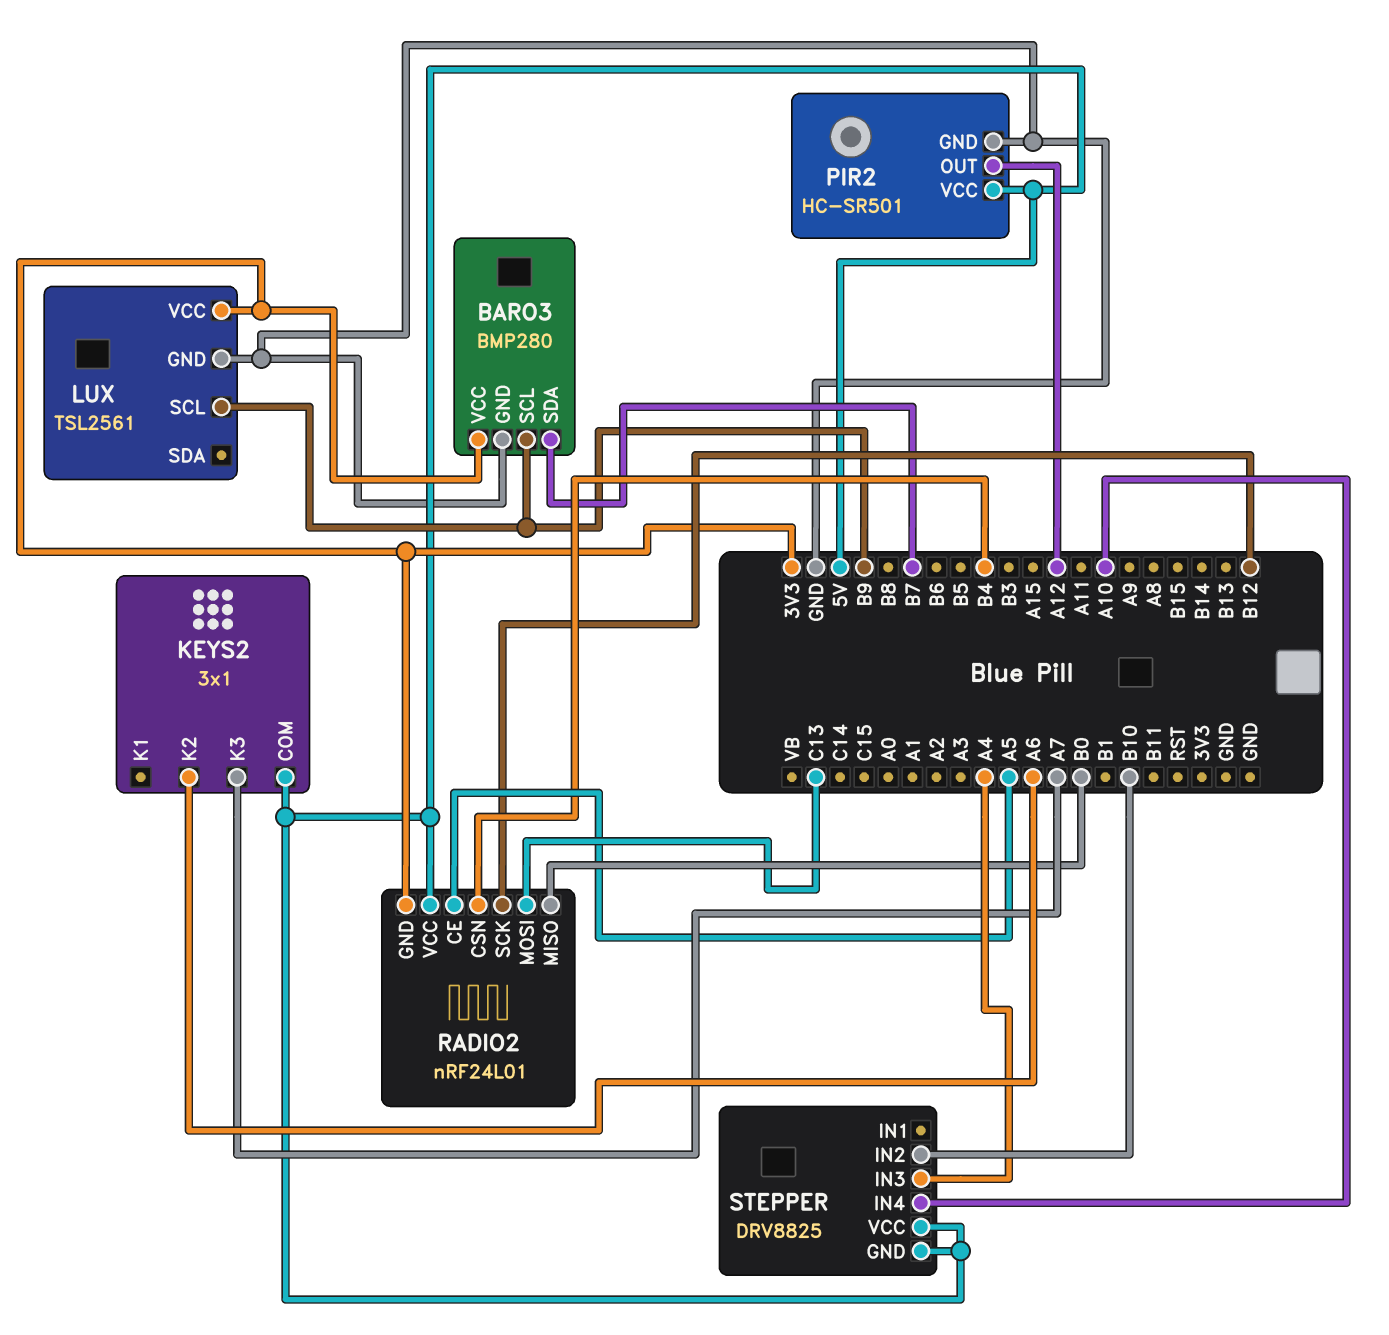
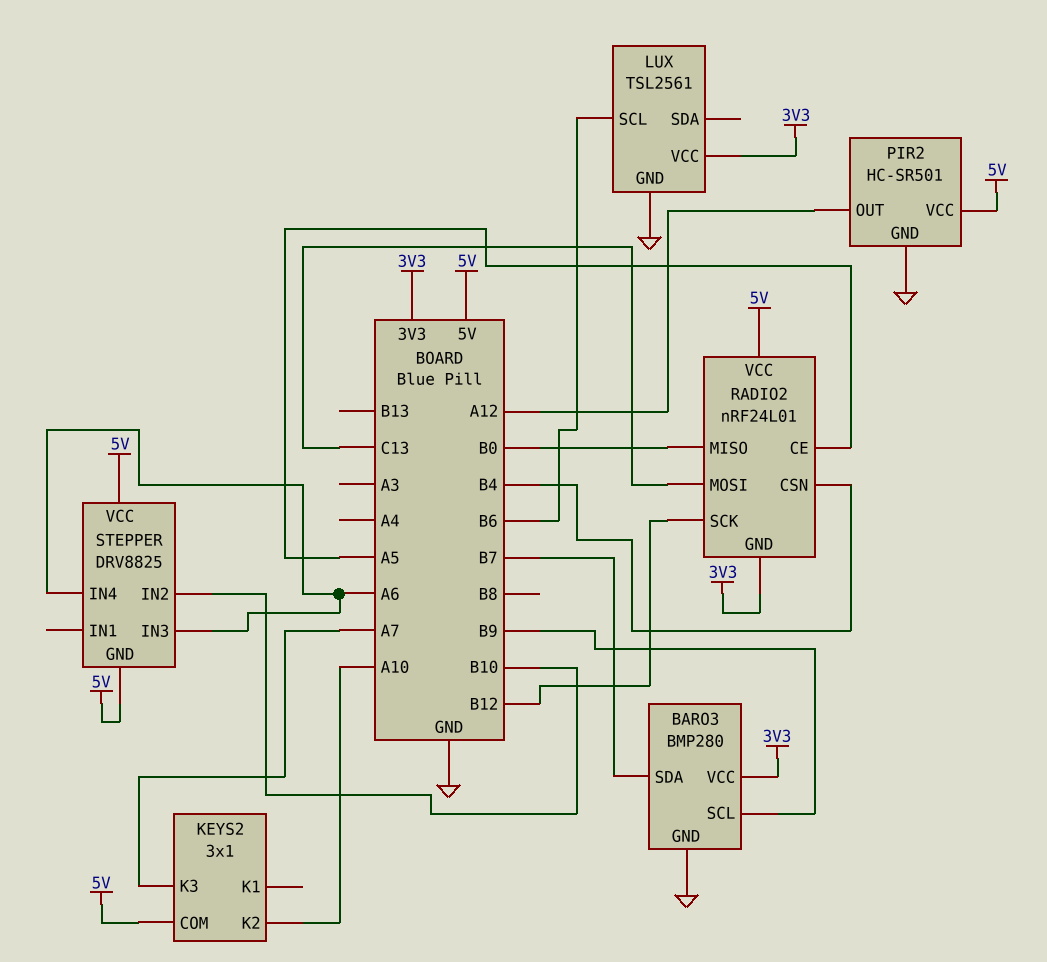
KEYS2 pin K2: A6 -> A10
LUX pin SCL: B9 -> B6
STEPPER pin IN3: A4 -> A6
STEPPER pin IN4: A10 -> A6

